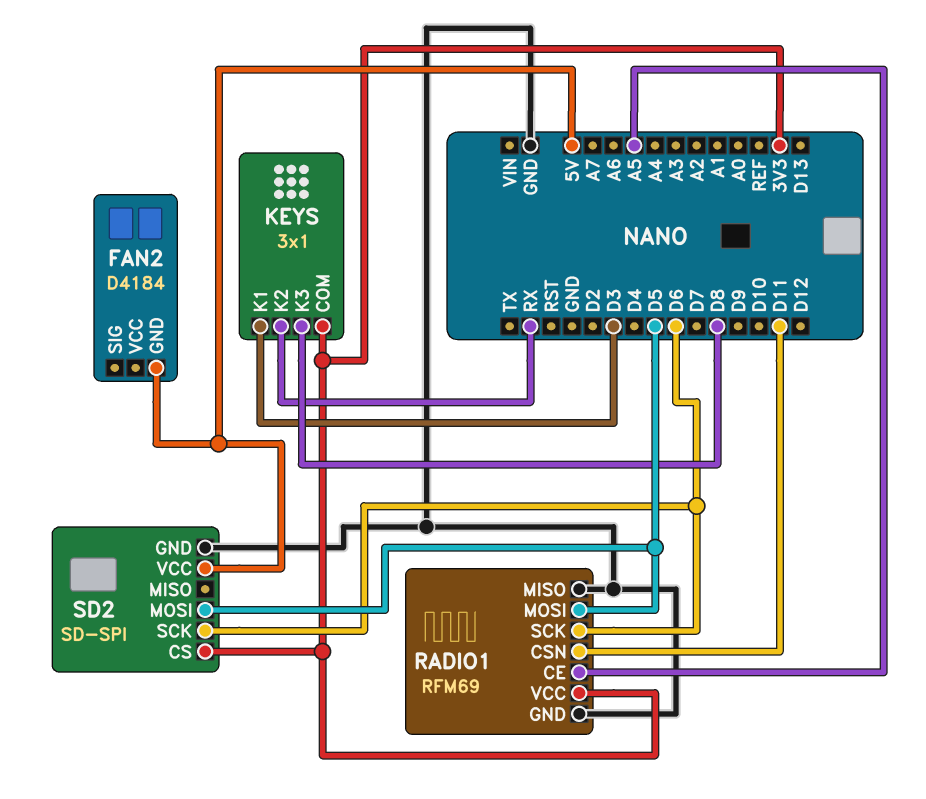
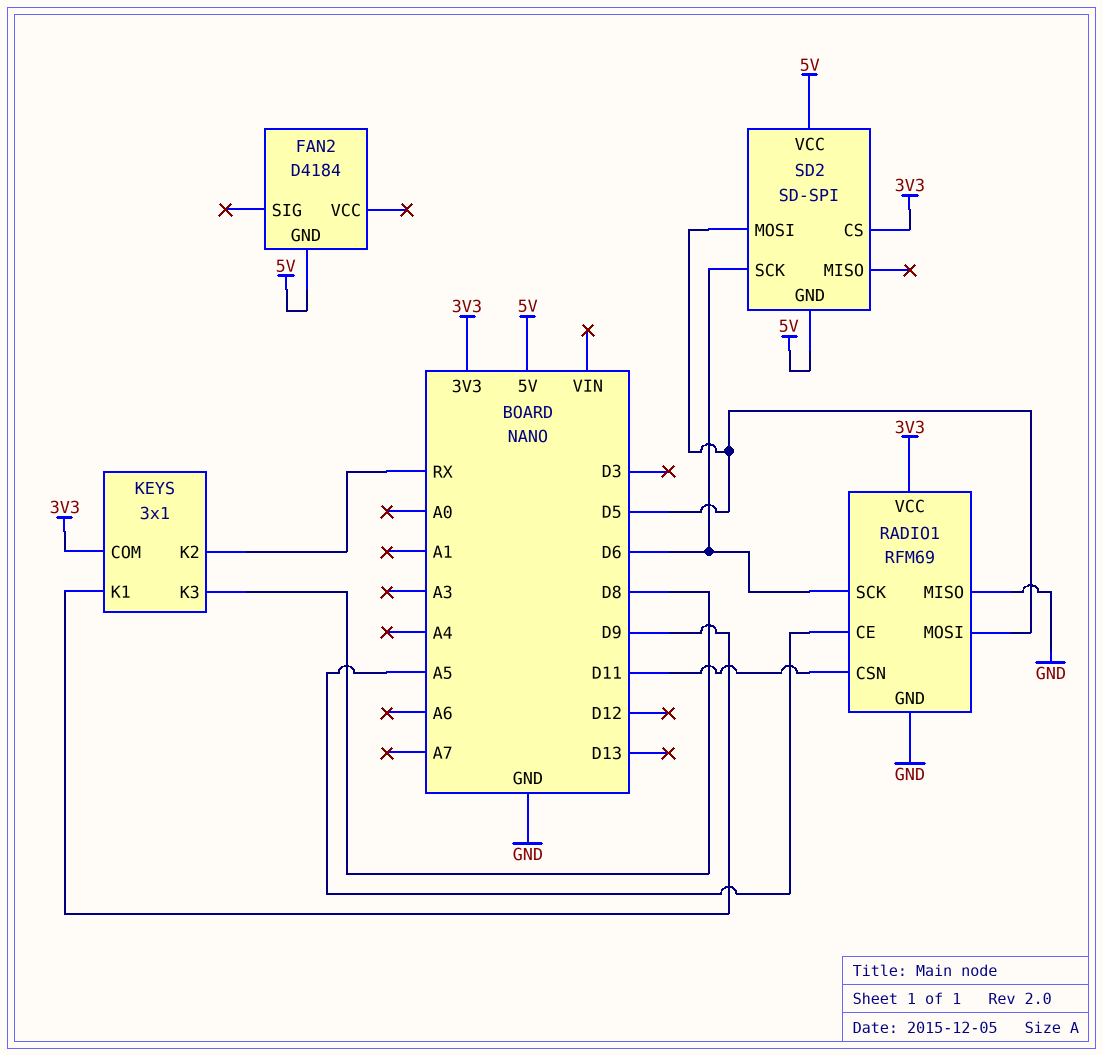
KEYS pin K1: D3 -> D9
SD2 pin GND: GND -> 5V

